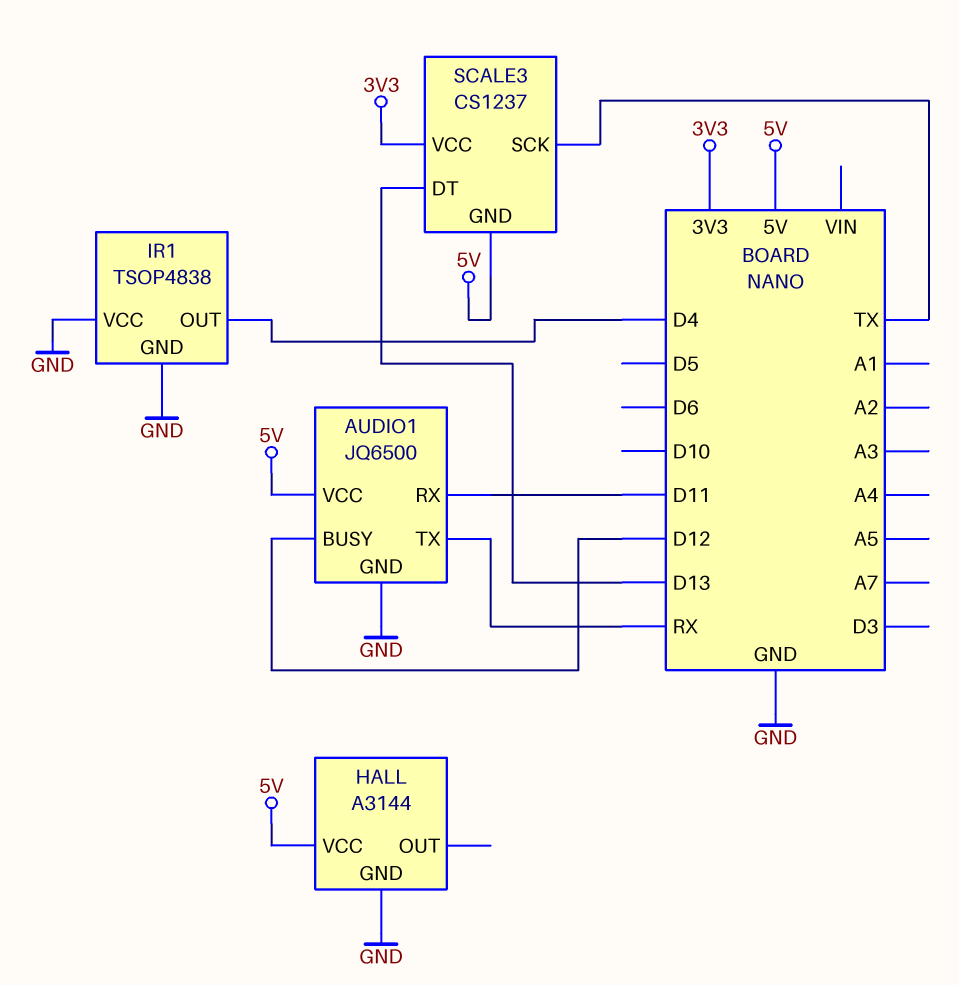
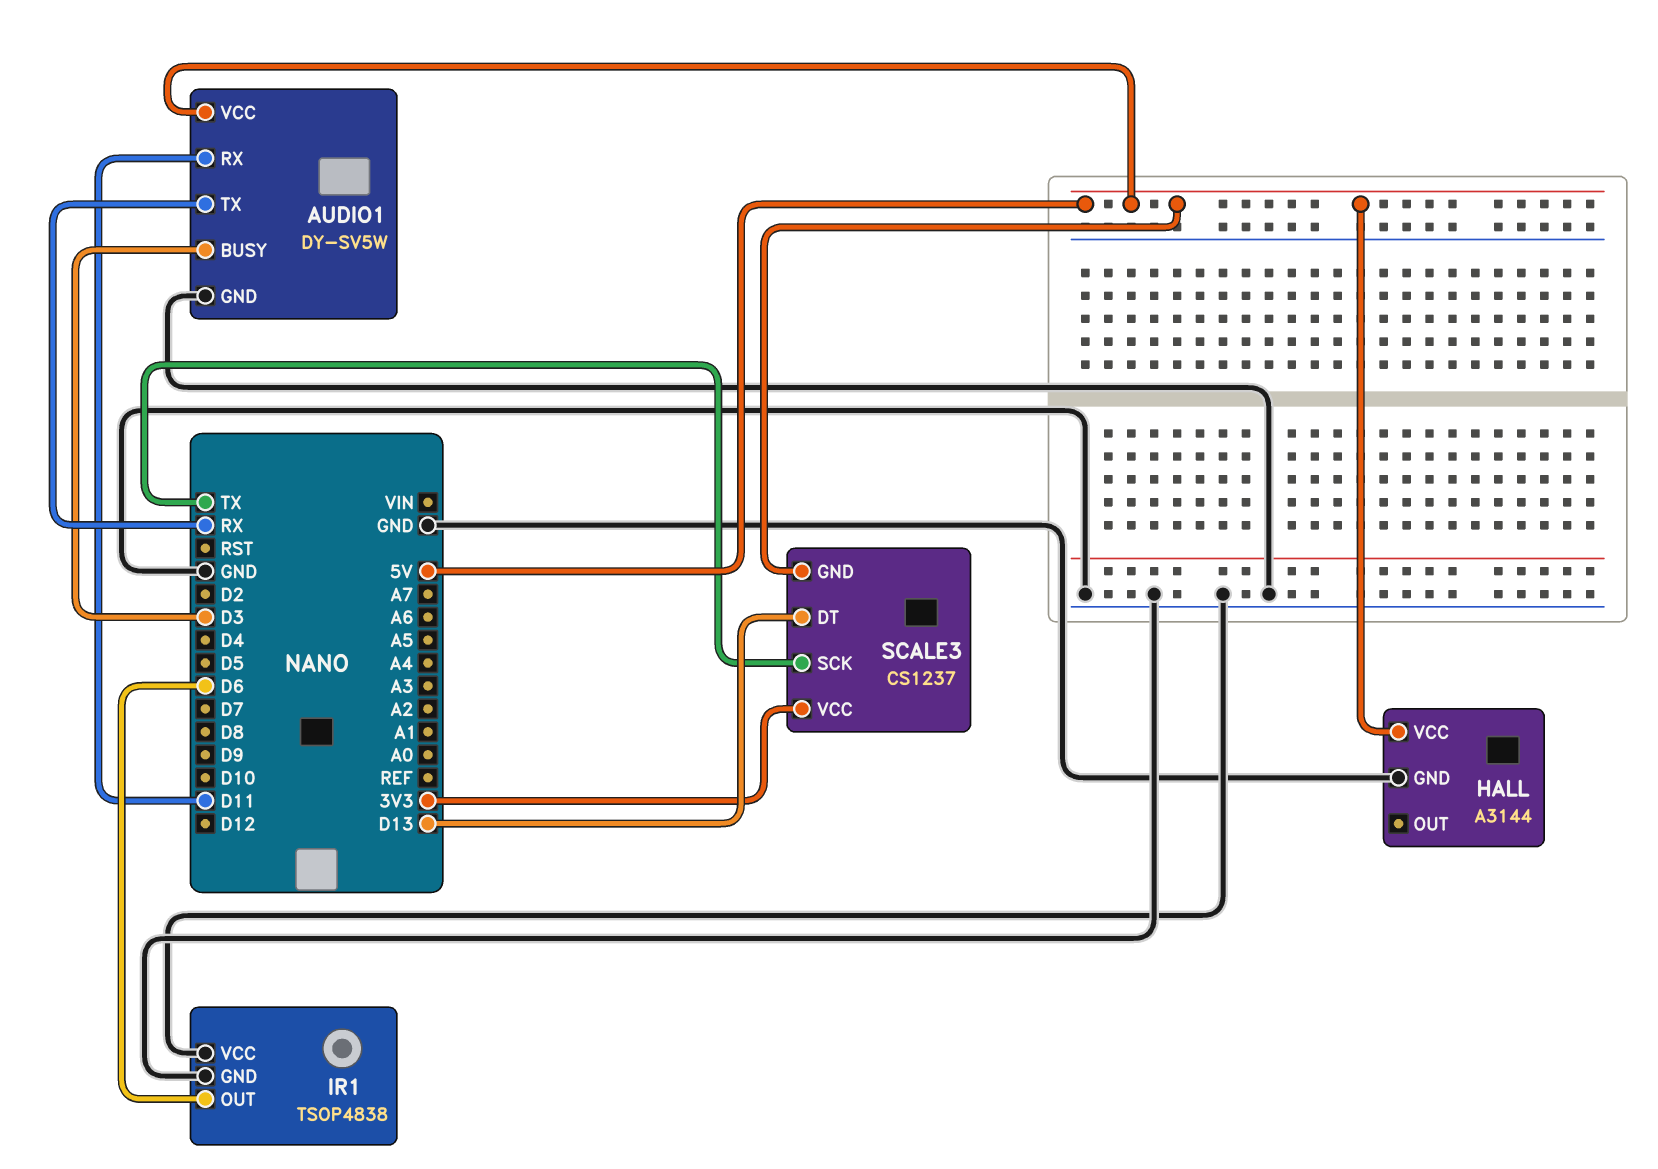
AUDIO1: JQ6500 -> DY-SV5W
AUDIO1 pin BUSY: D12 -> D3
IR1 pin OUT: D4 -> D6

